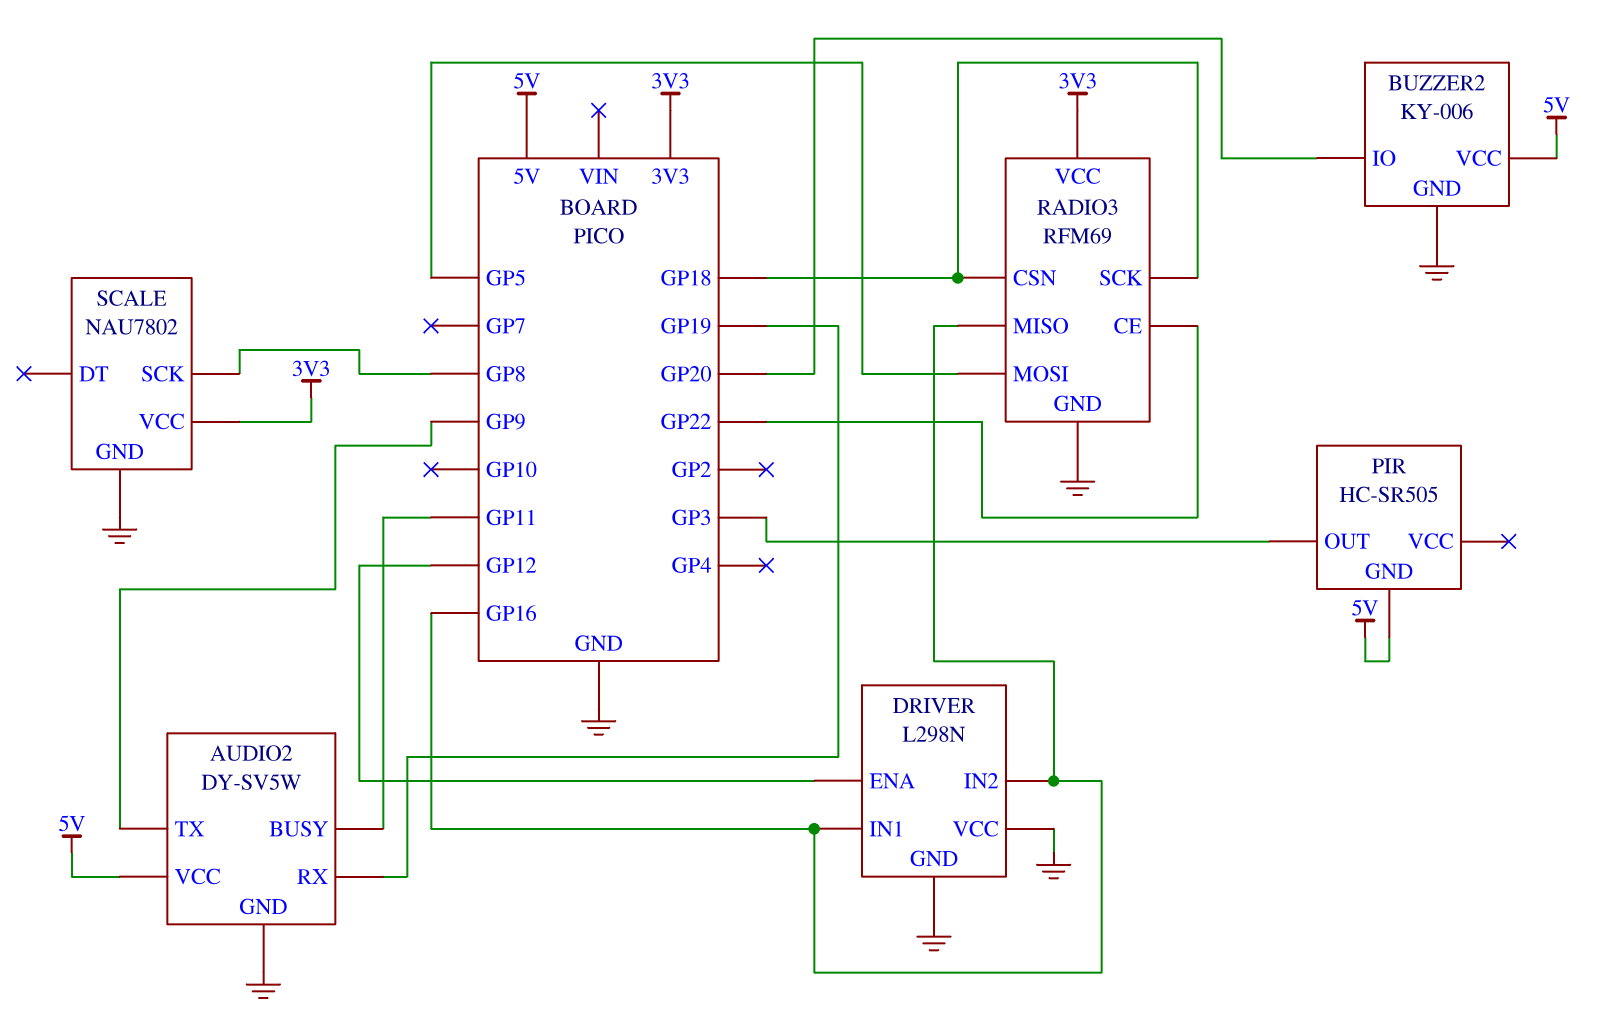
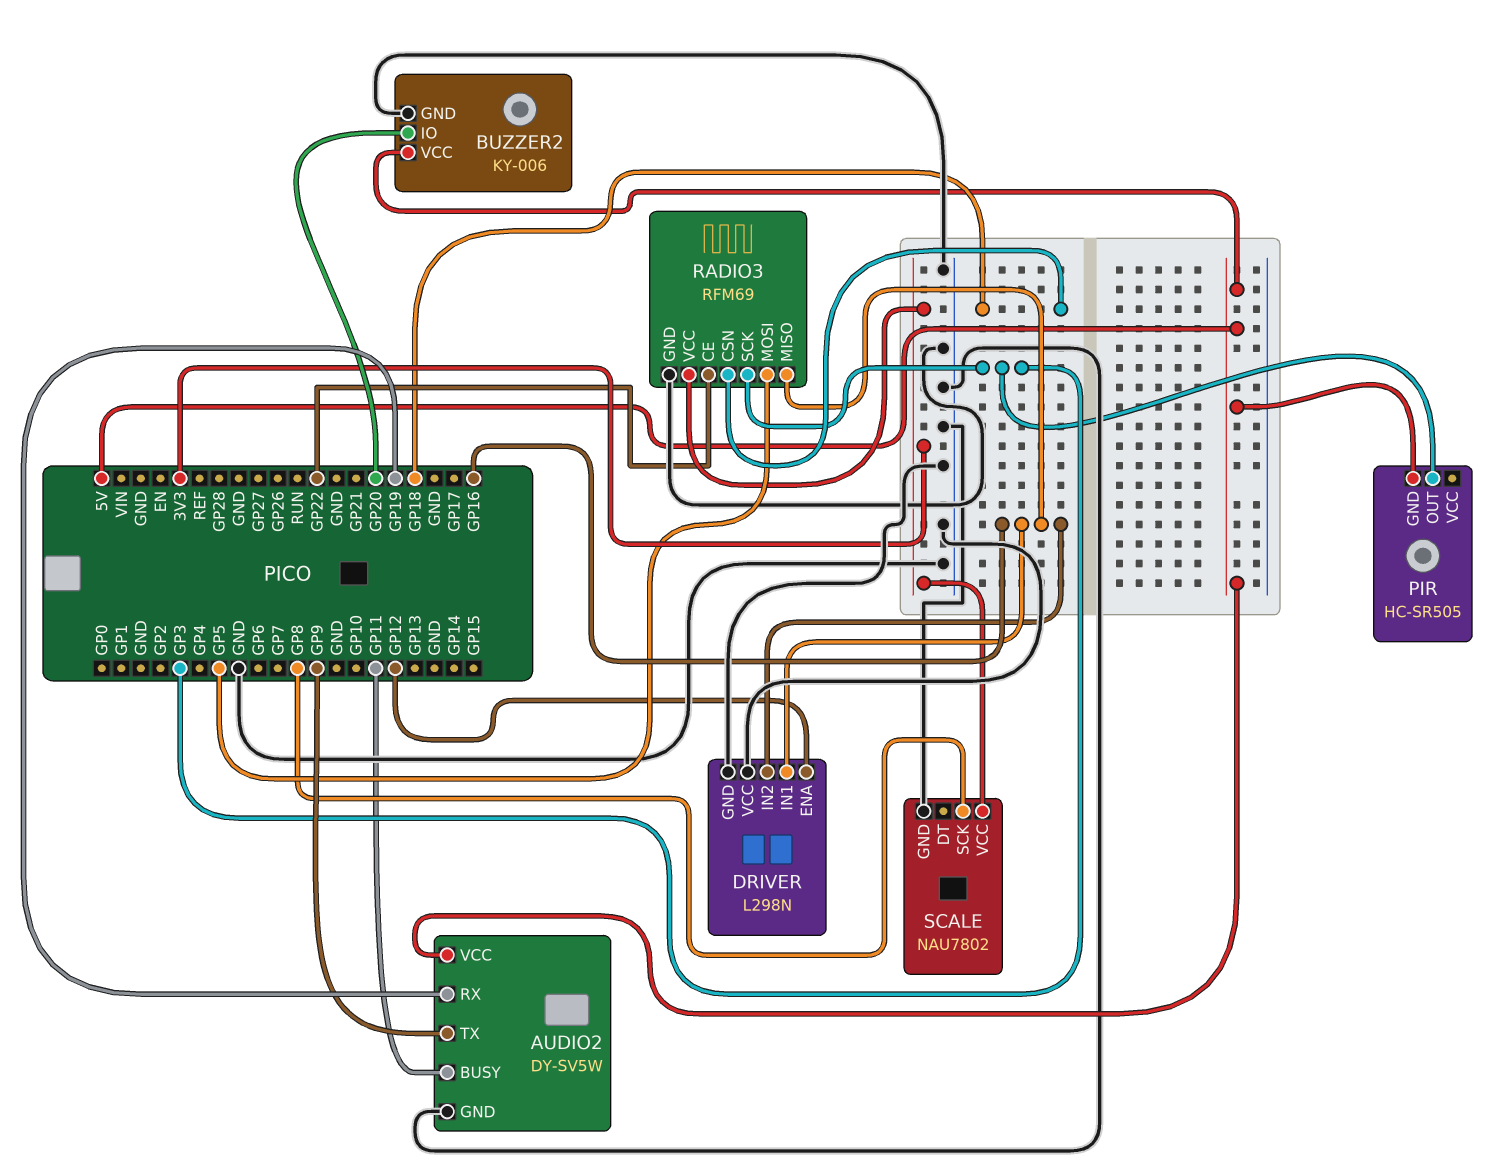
RADIO3 pin SCK: GP18 -> GP3

